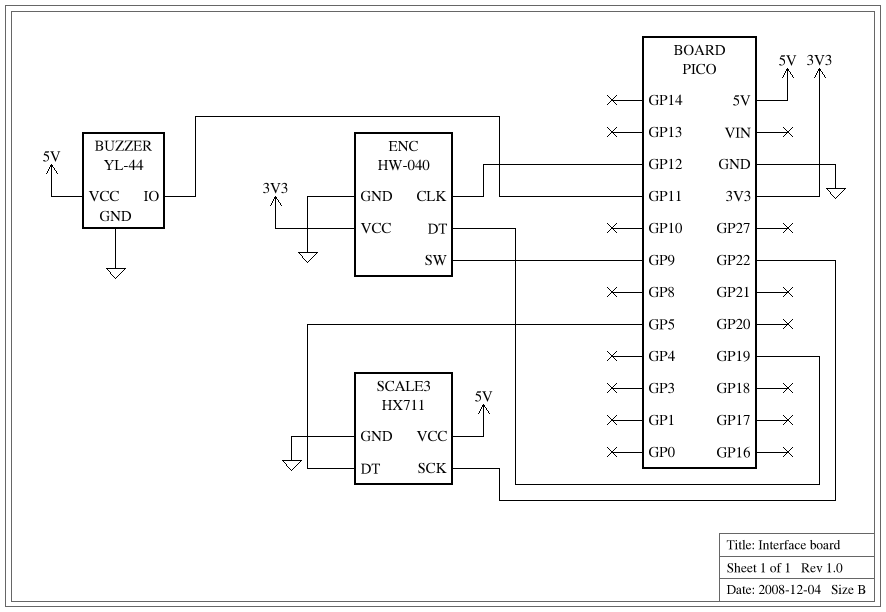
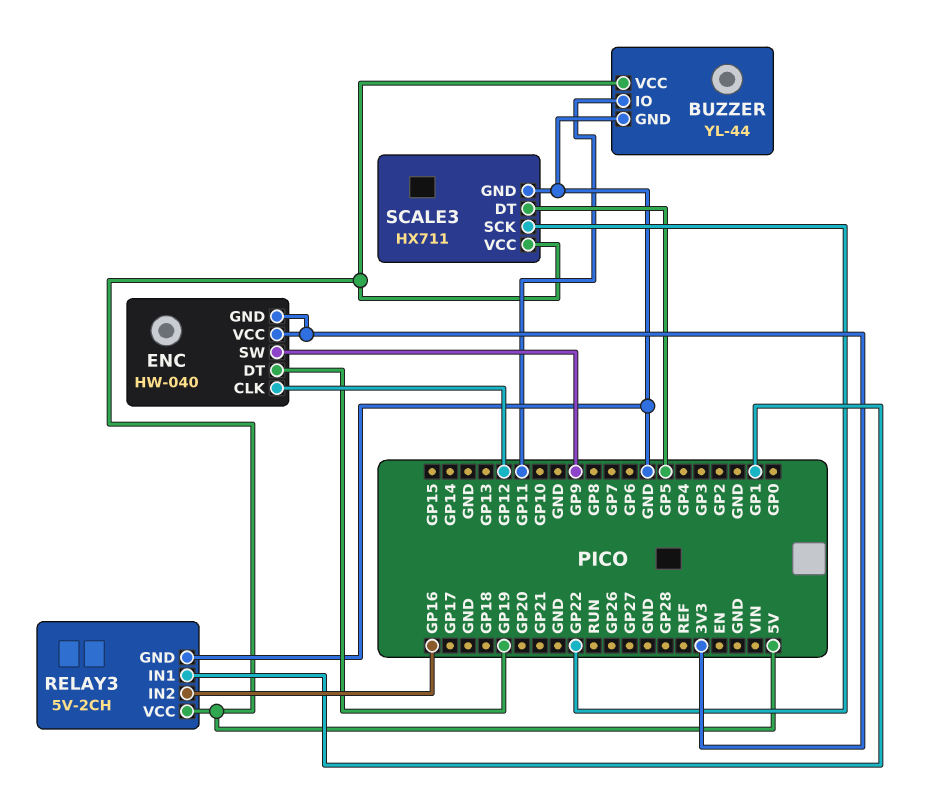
ENC pin GND: GND -> 3V3
RELAY3: none -> 5V-2CH
RELAY3 pin GND: none -> GND
RELAY3 pin IN1: none -> GP1
RELAY3 pin IN2: none -> GP16
RELAY3 pin VCC: none -> 5V

